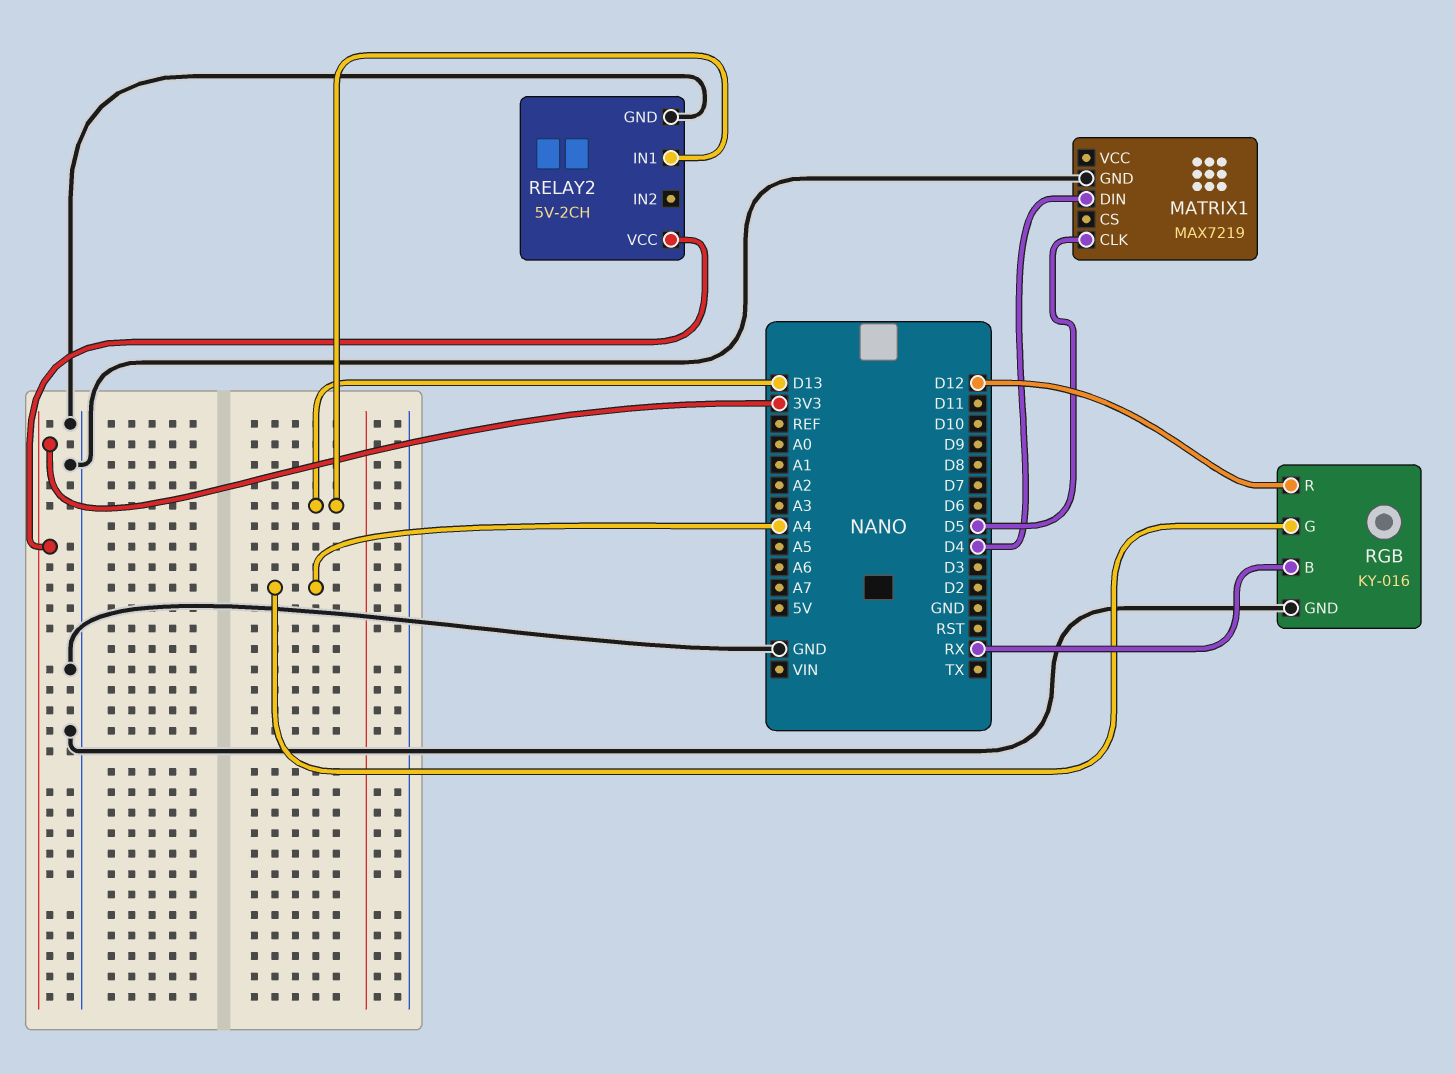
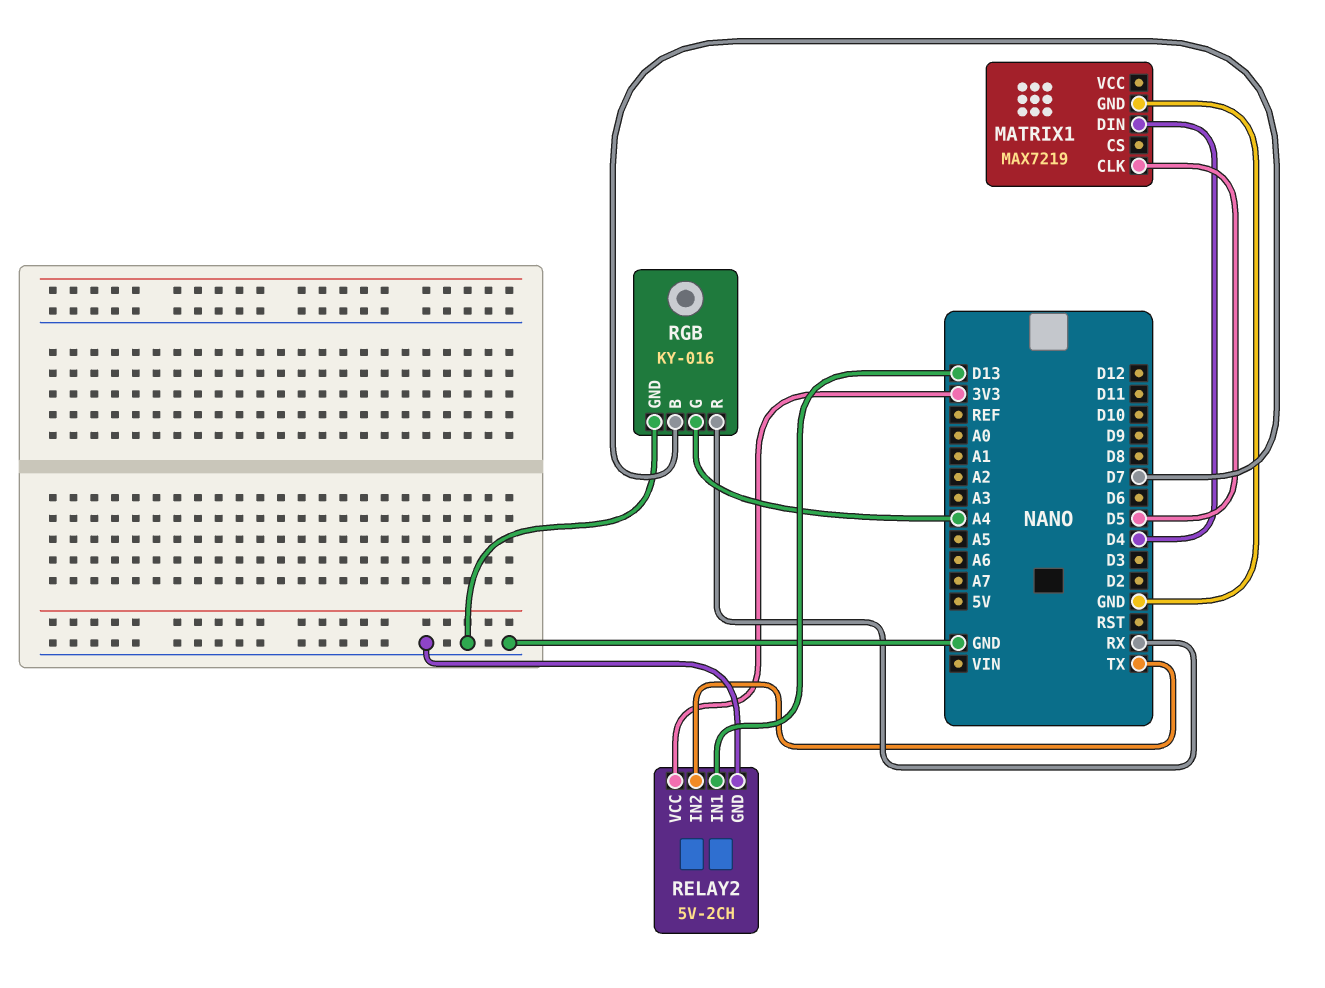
RELAY2 pin IN2: none -> TX
RGB pin B: RX -> D7
RGB pin R: D12 -> RX

